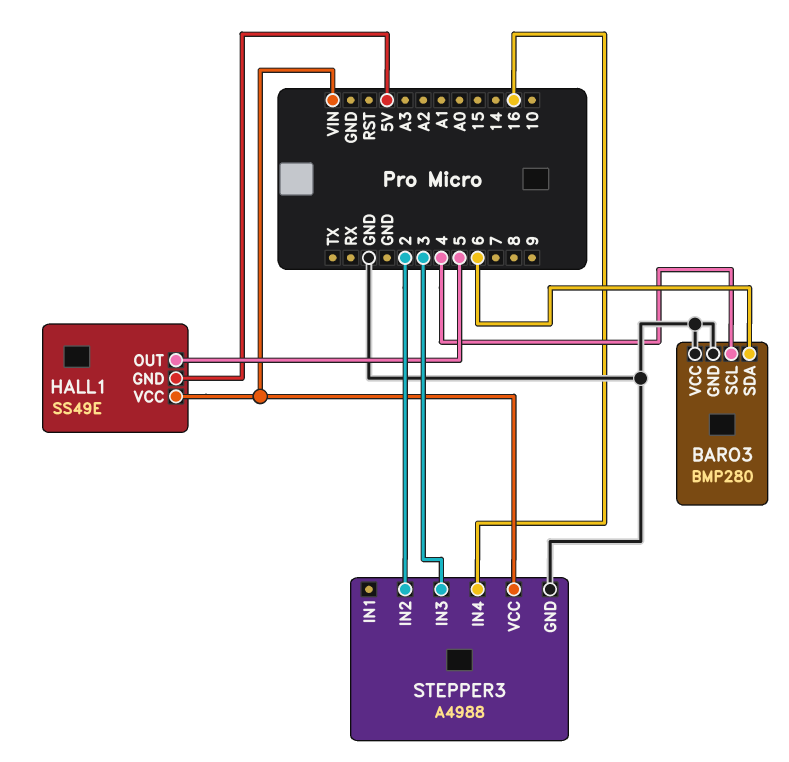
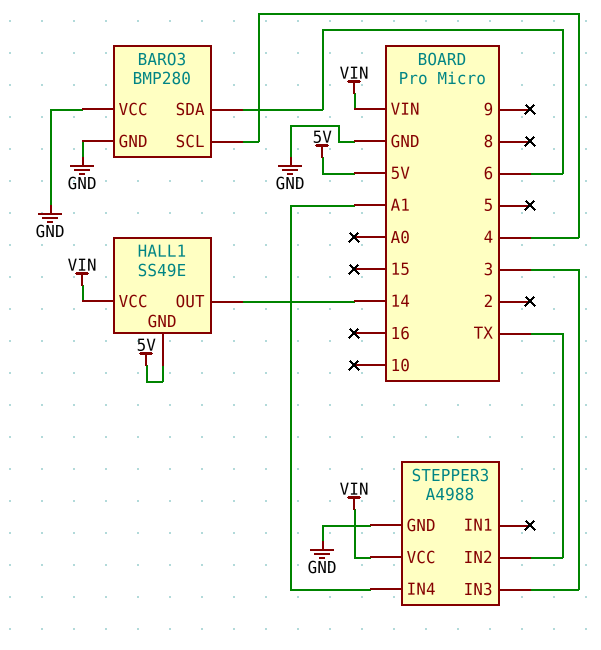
HALL1 pin OUT: 5 -> 14
STEPPER3 pin IN2: 2 -> TX
STEPPER3 pin IN4: 16 -> A1

